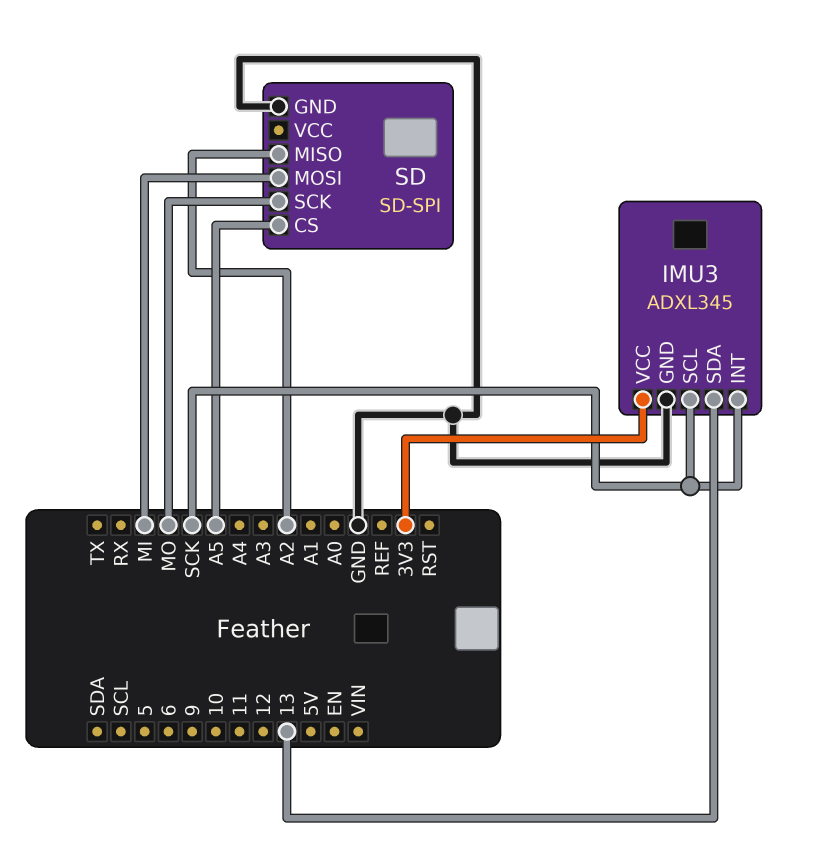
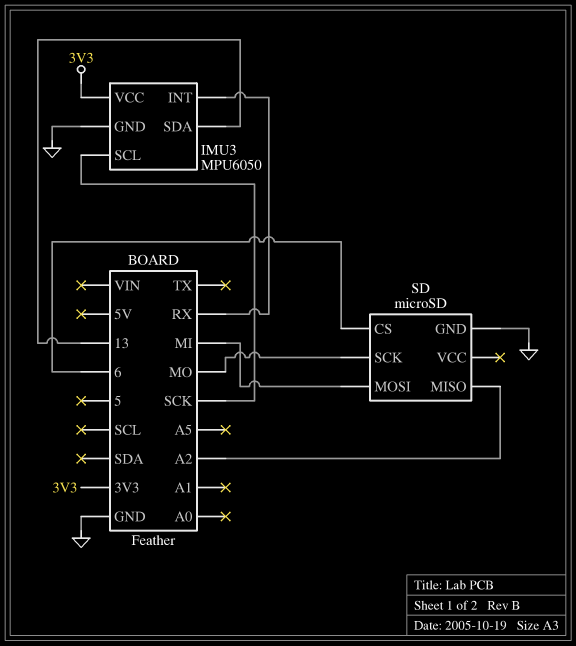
IMU3: ADXL345 -> MPU6050
IMU3 pin INT: SCK -> RX
SD: SD-SPI -> microSD
SD pin CS: A5 -> 6

